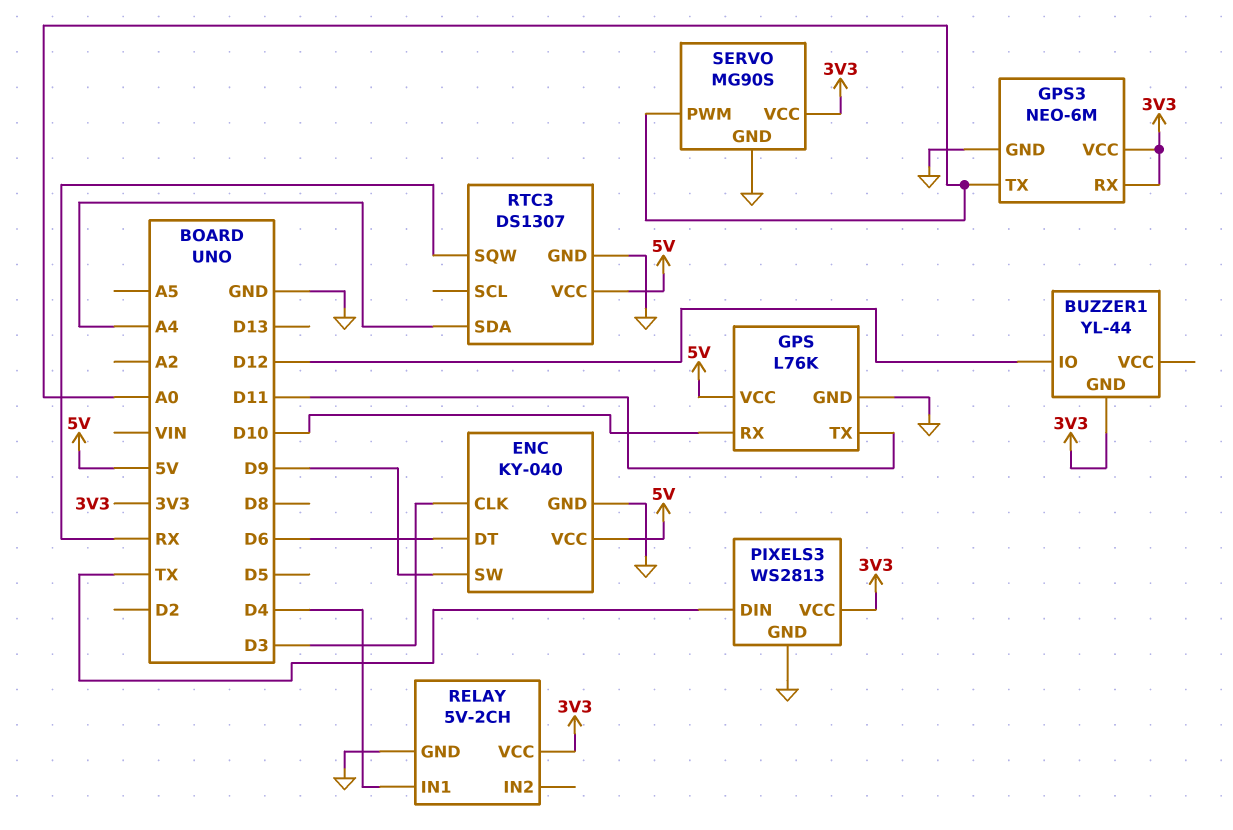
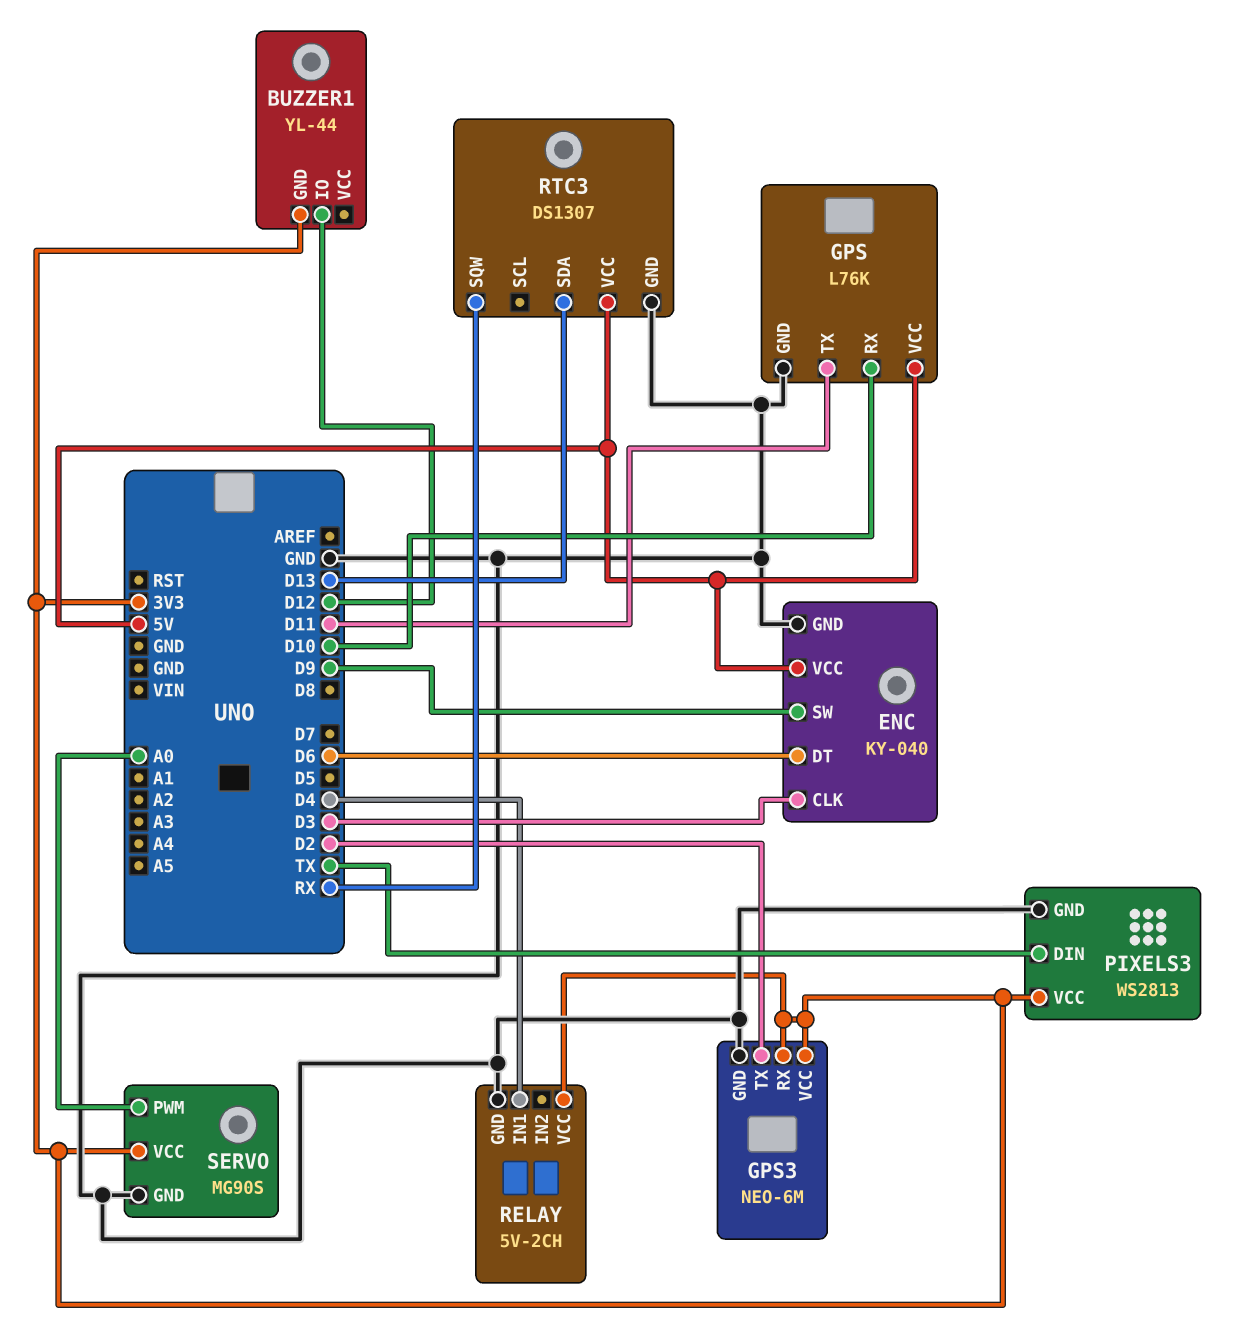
GPS3 pin TX: A0 -> D2
RTC3 pin SDA: A4 -> D13

